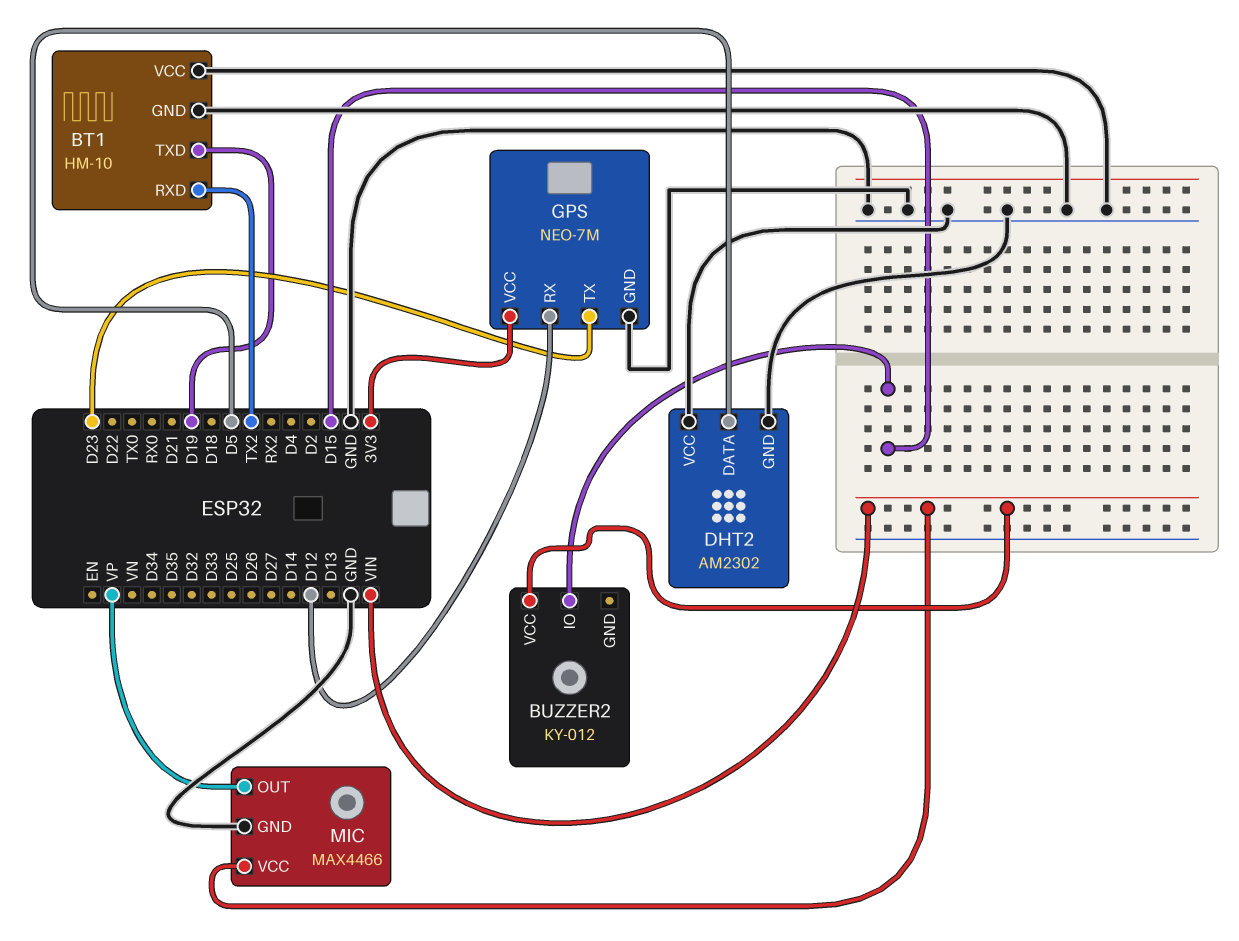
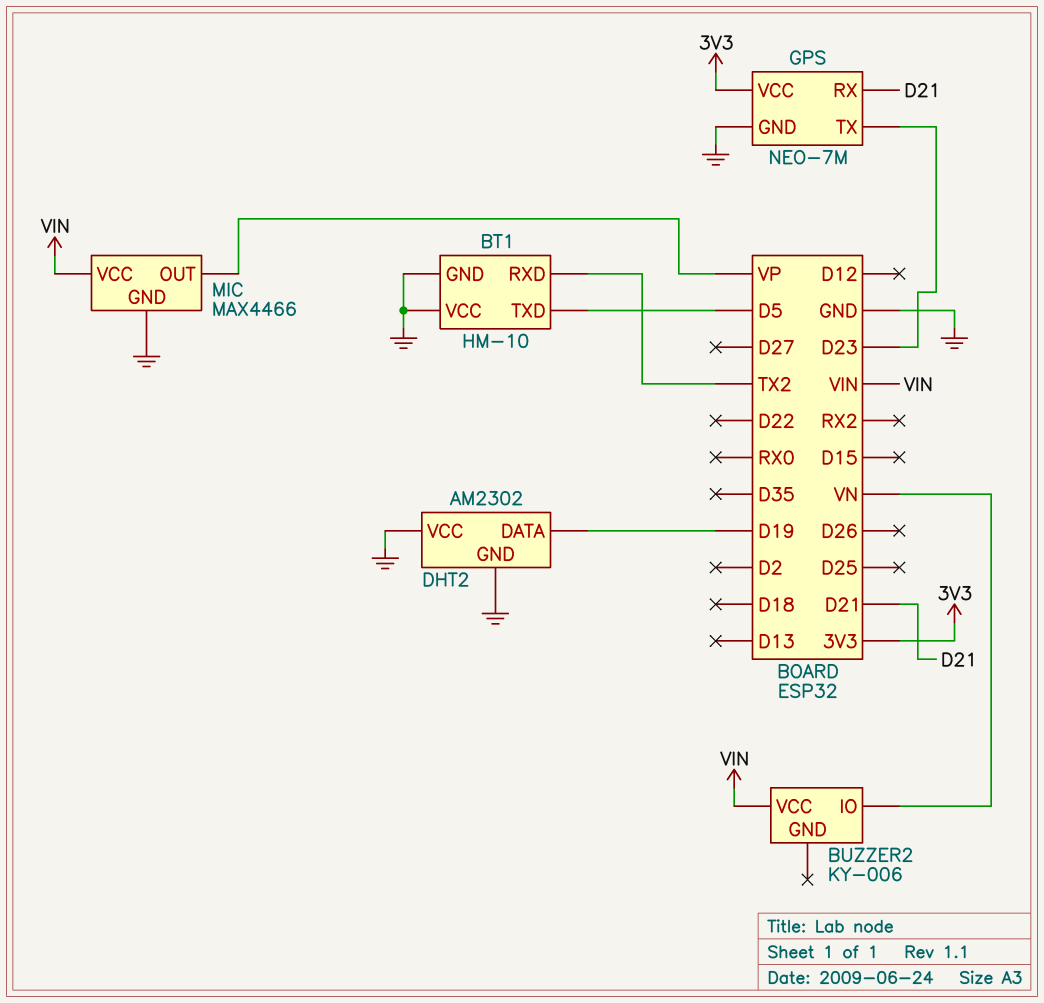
BT1 pin TXD: D19 -> D5
BUZZER2: KY-012 -> KY-006
BUZZER2 pin IO: D15 -> VN
DHT2 pin DATA: D5 -> D19
GPS pin RX: D12 -> D21

